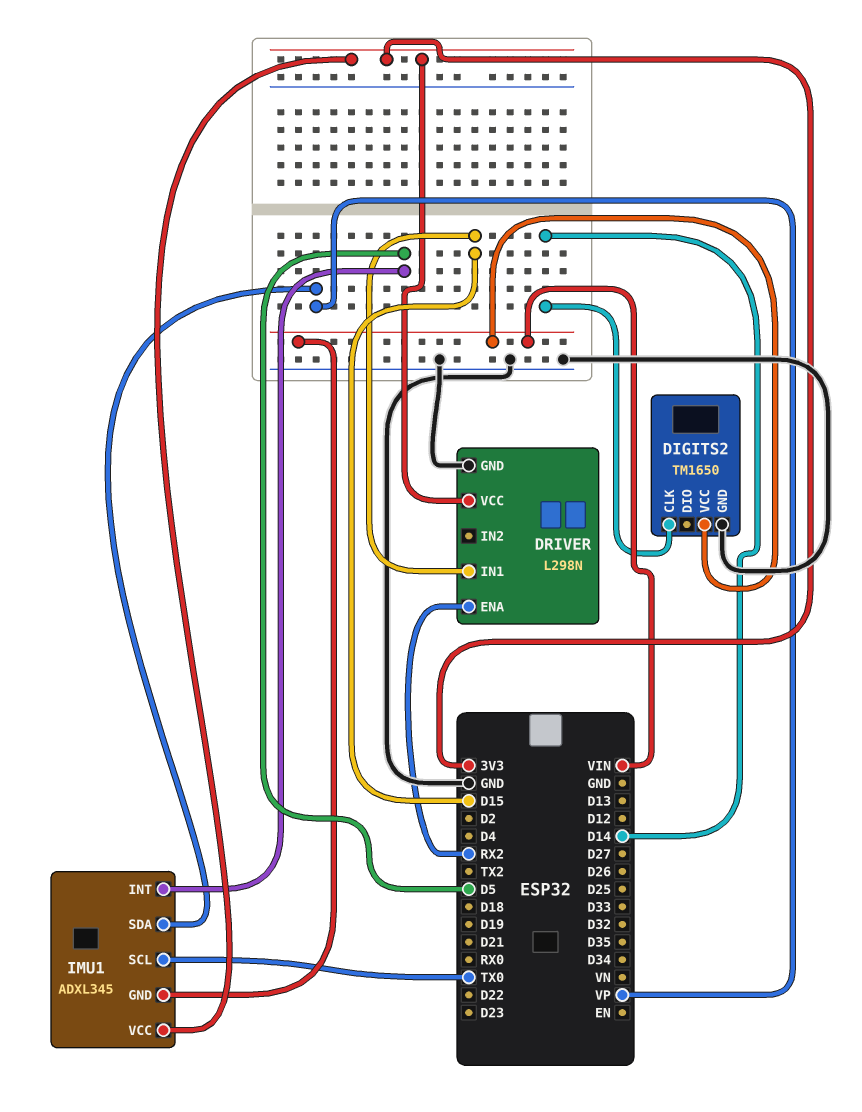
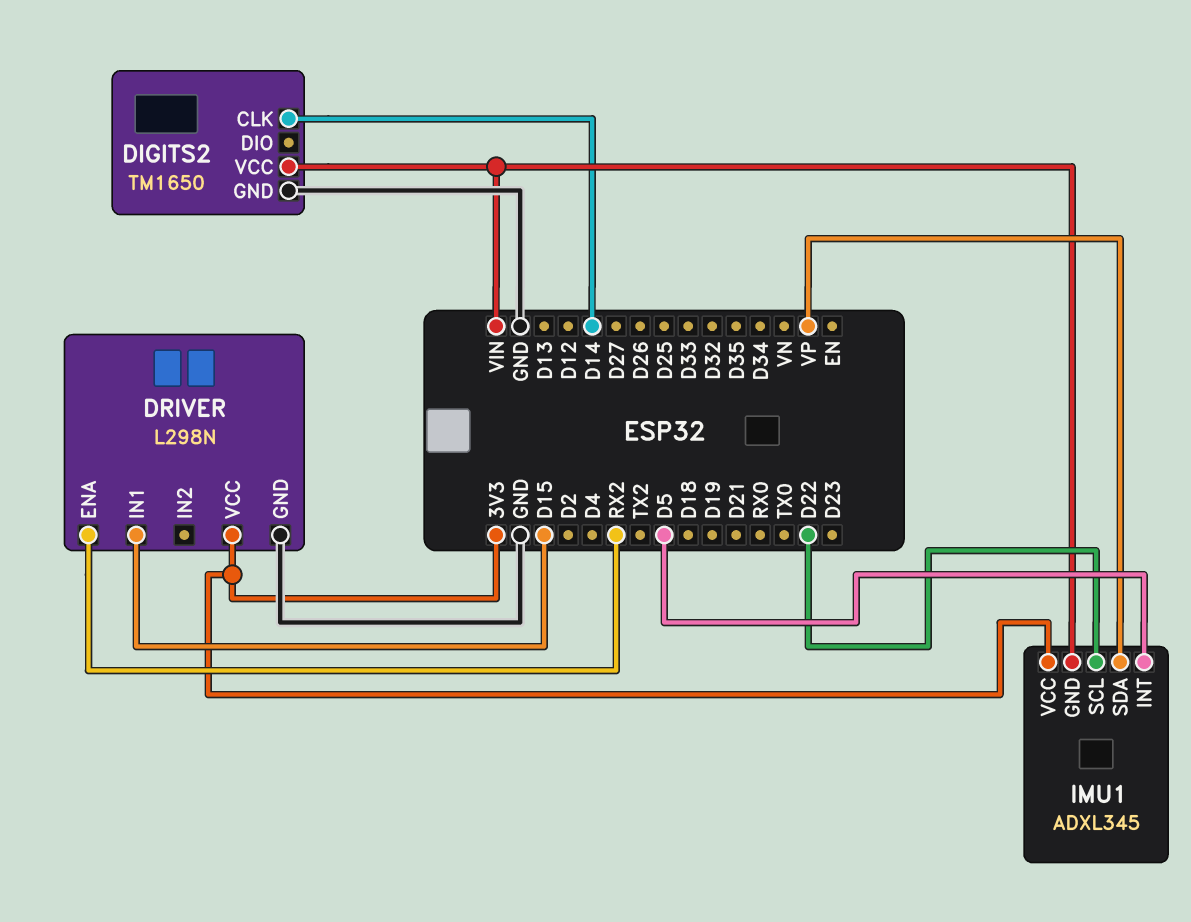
IMU1 pin SCL: TX0 -> D22

